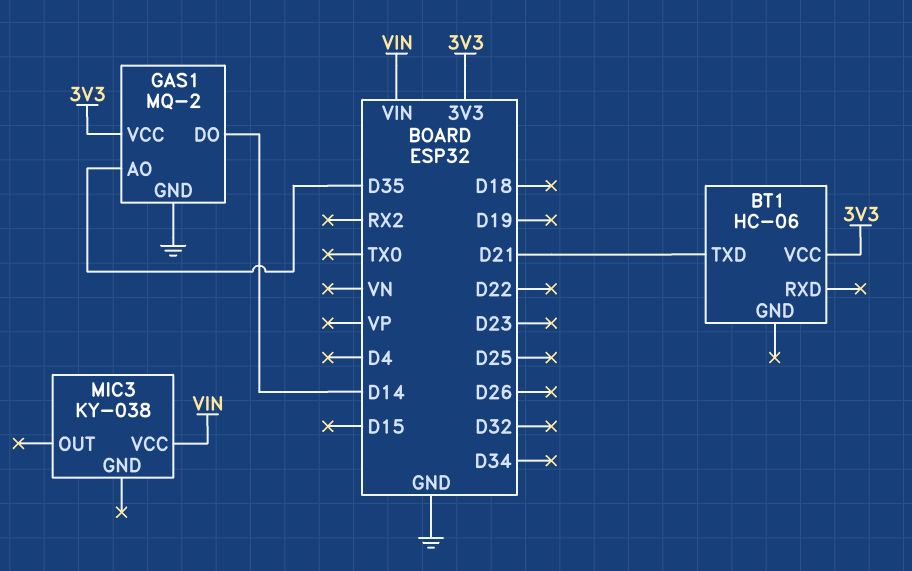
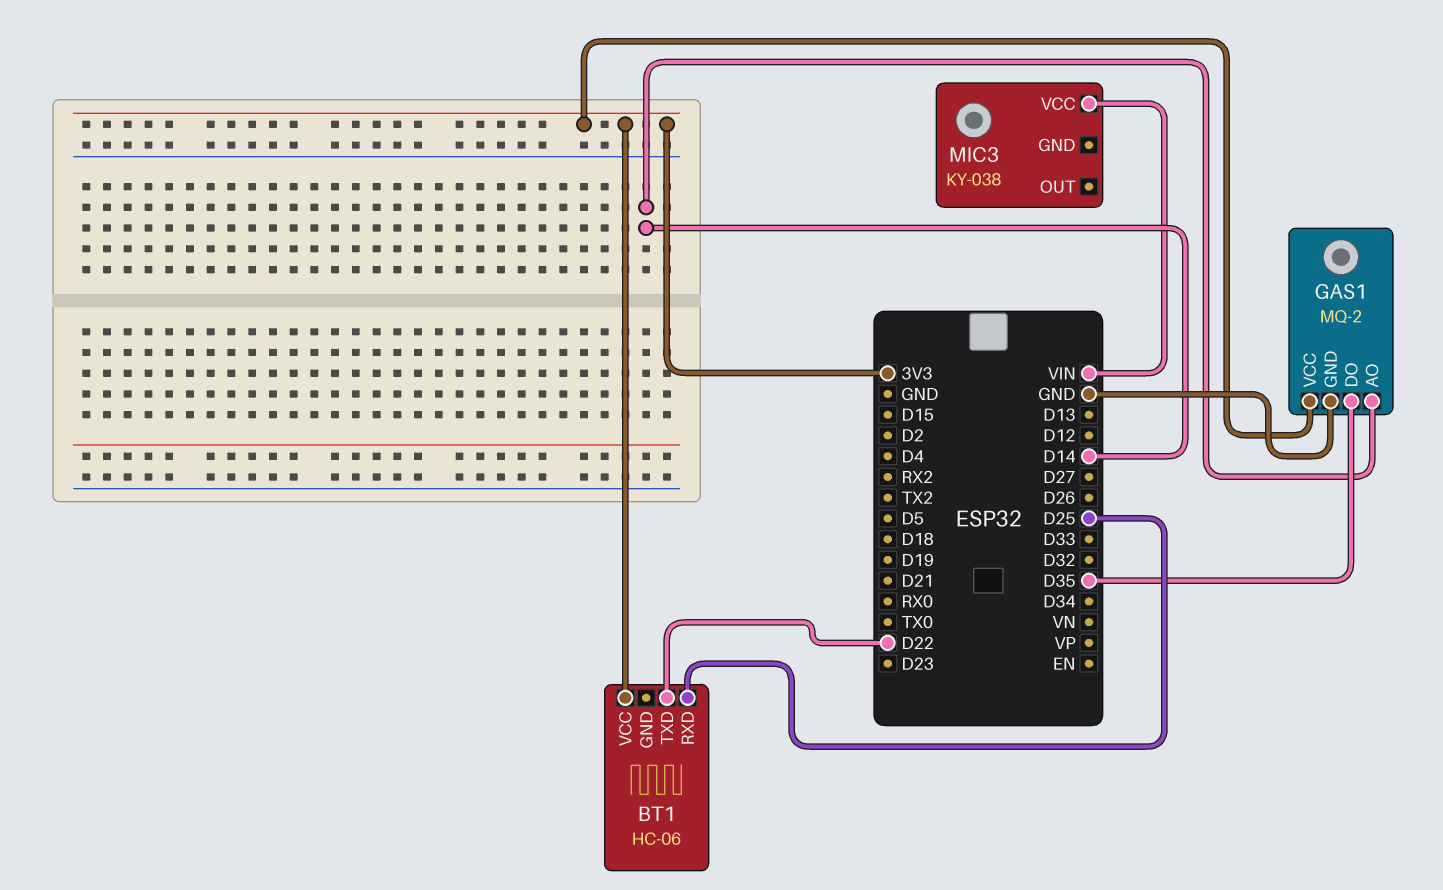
BT1 pin RXD: none -> D25
BT1 pin TXD: D21 -> D22
GAS1 pin AO: D35 -> D14
GAS1 pin DO: D14 -> D35

